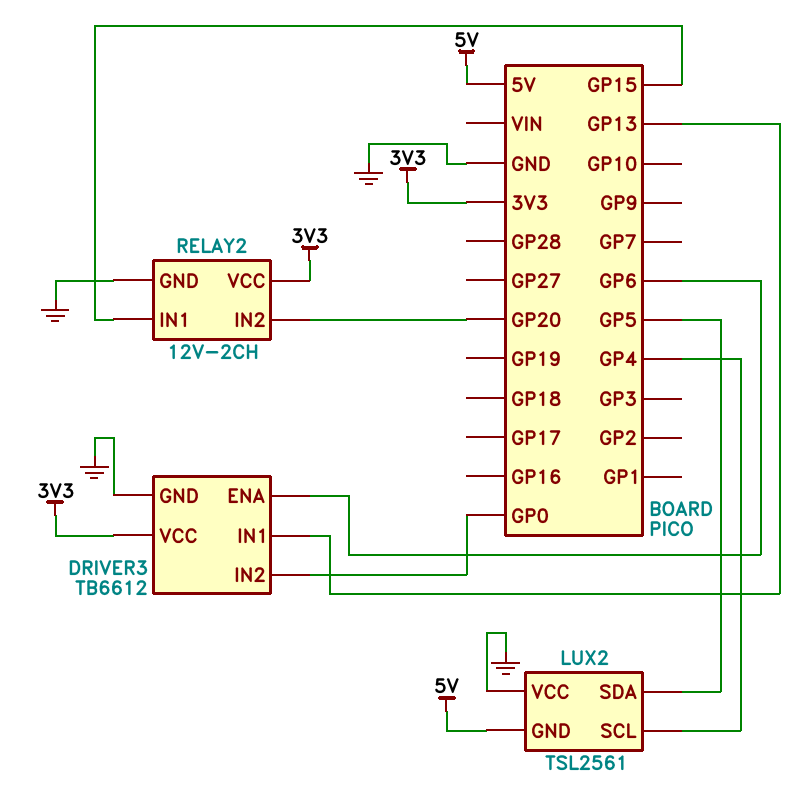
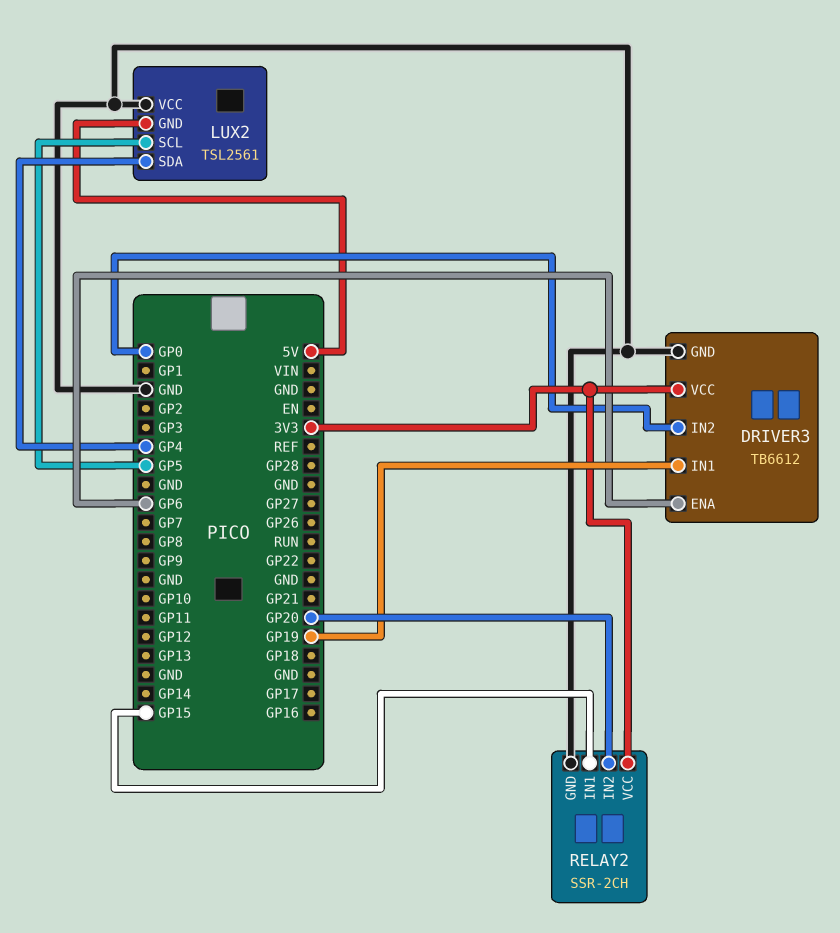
DRIVER3 pin IN1: GP13 -> GP19
LUX2 pin SCL: GP4 -> GP5
LUX2 pin SDA: GP5 -> GP4
RELAY2: 12V-2CH -> SSR-2CH

